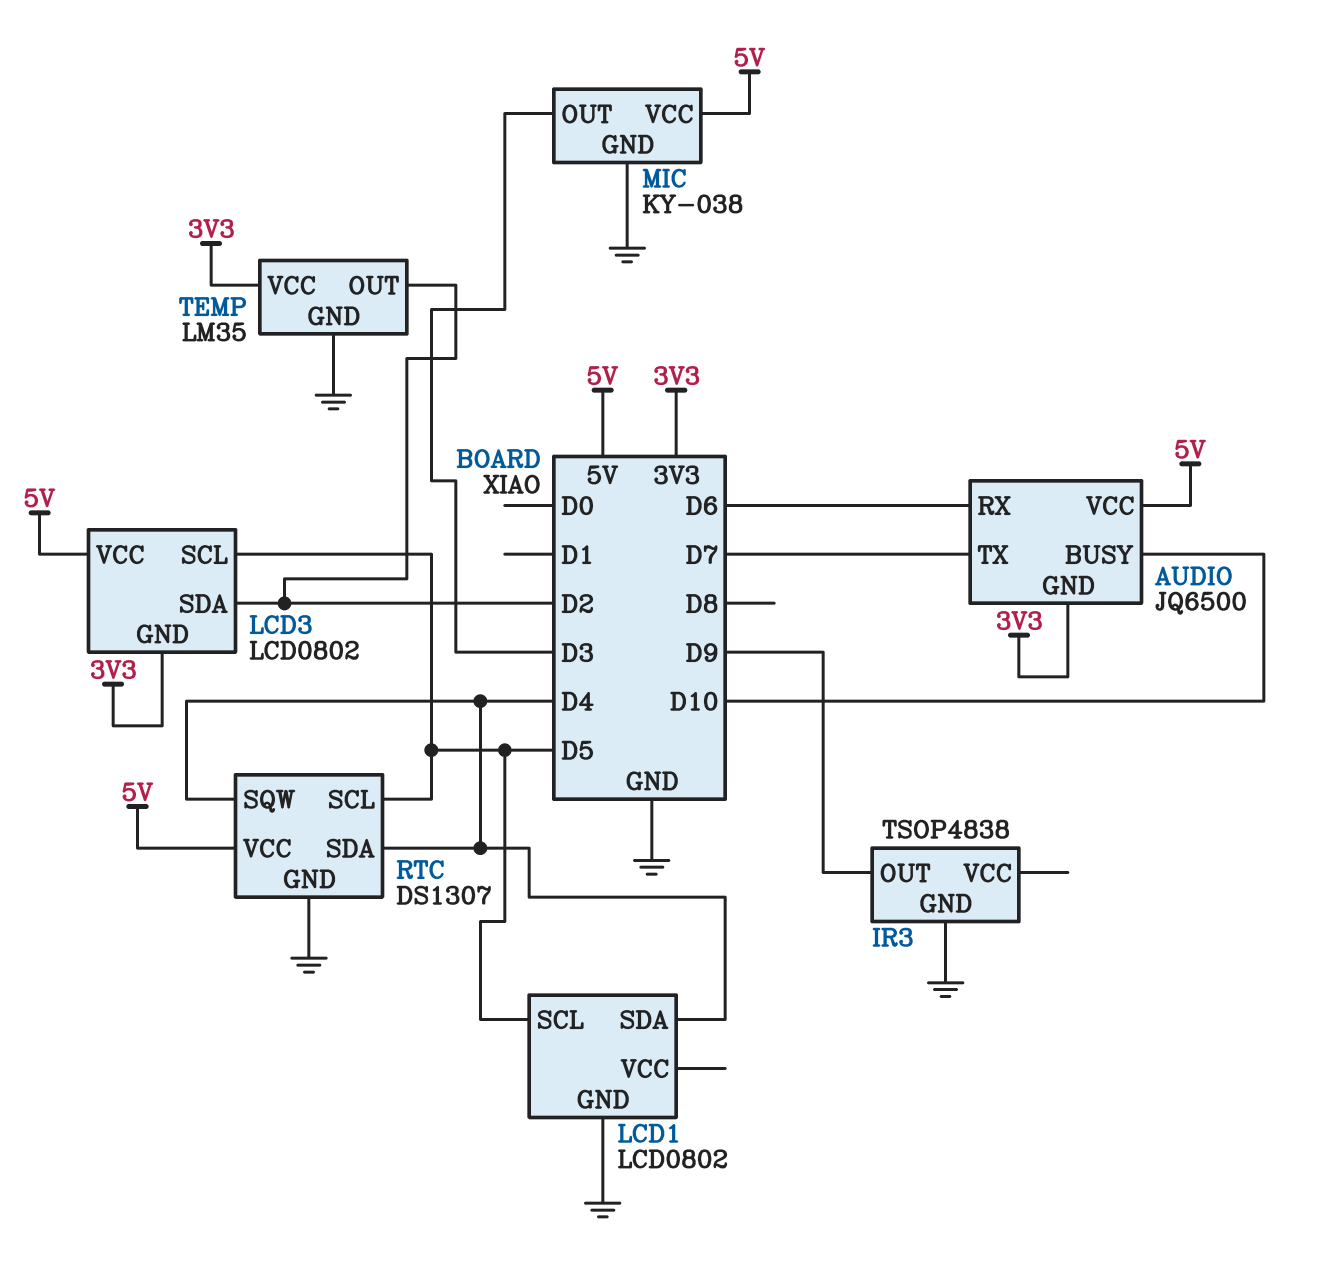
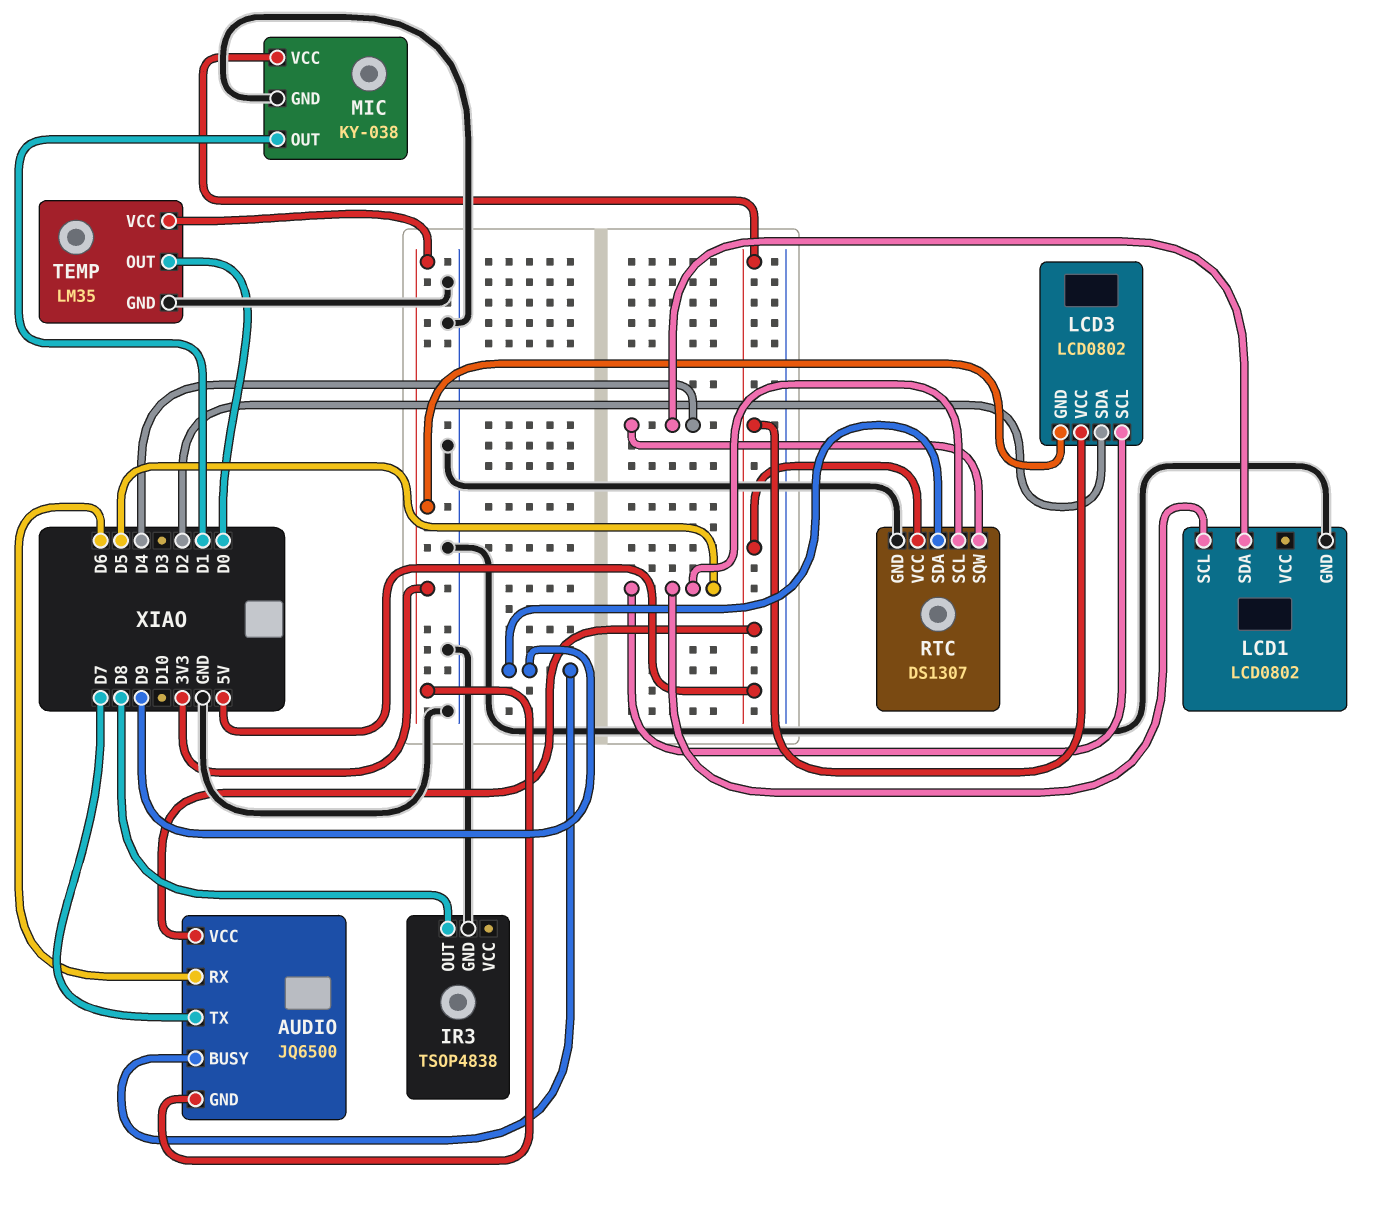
AUDIO pin BUSY: D10 -> D9
IR3 pin OUT: D9 -> D8
MIC pin OUT: D3 -> D1
RTC pin SDA: D4 -> D9
TEMP pin OUT: D2 -> D0

